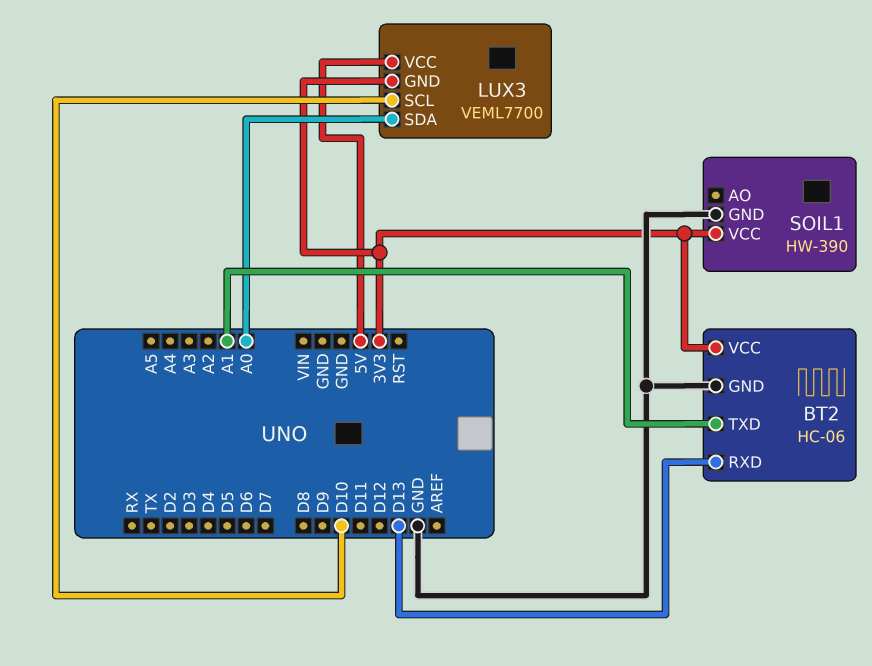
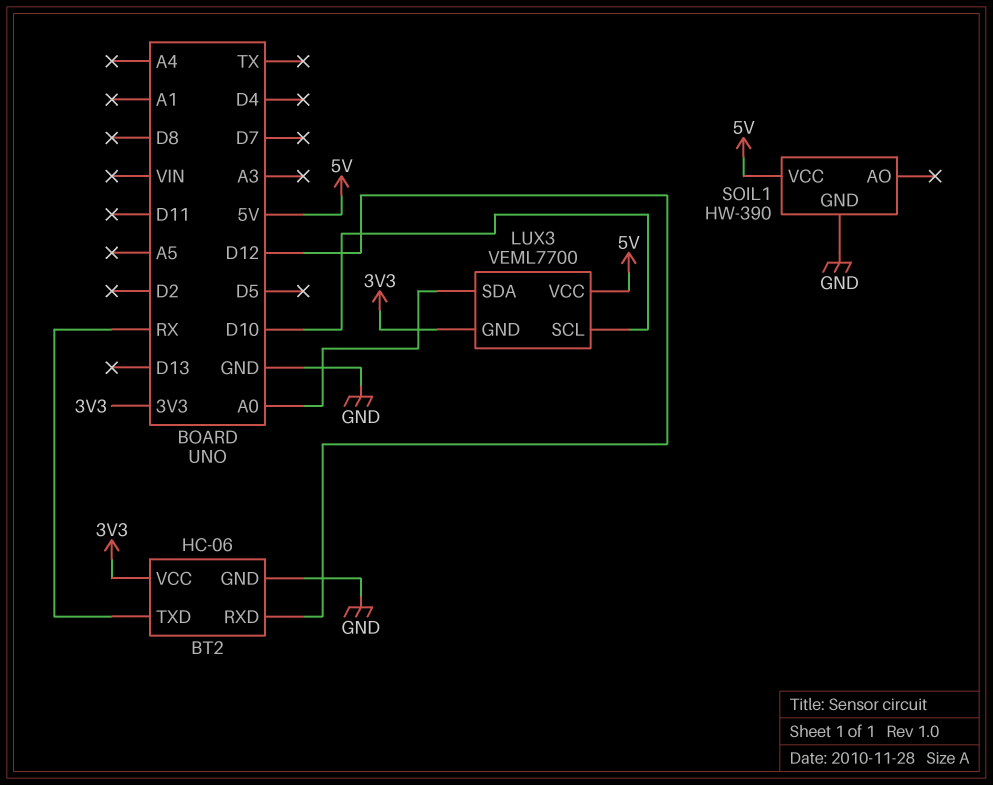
BT2 pin RXD: D13 -> D12
BT2 pin TXD: A1 -> RX
SOIL1 pin VCC: 3V3 -> 5V

